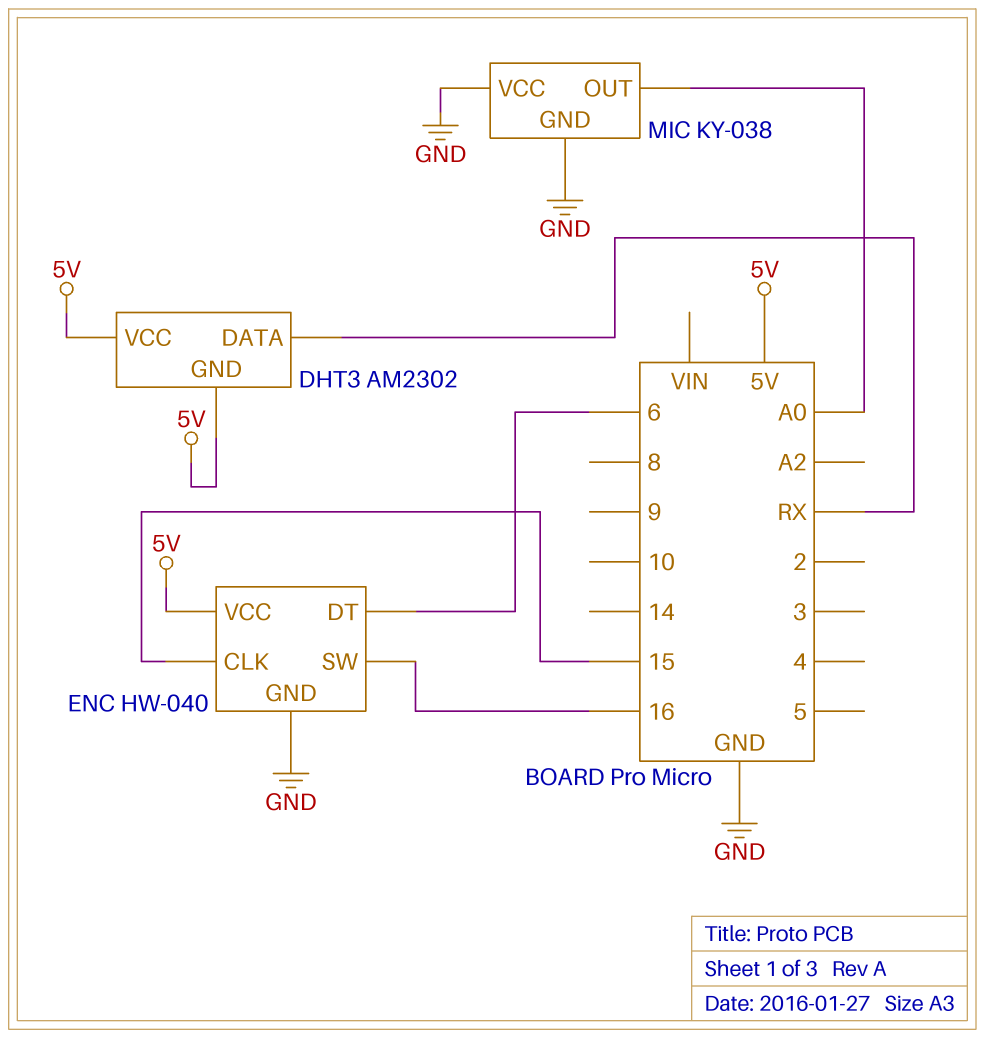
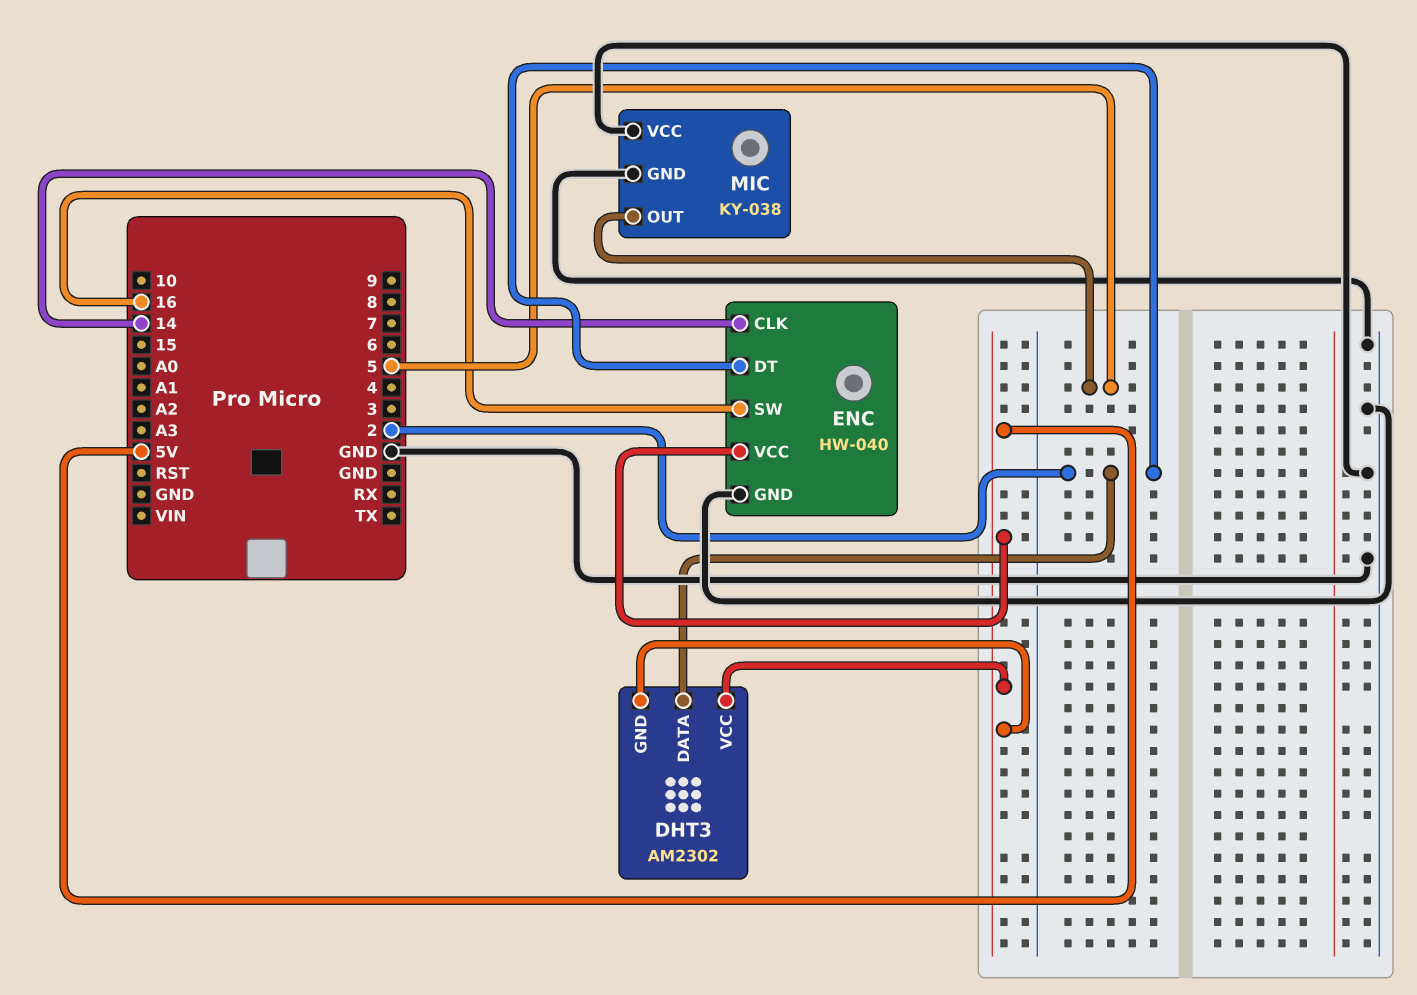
DHT3 pin DATA: RX -> 2
ENC pin CLK: 15 -> 14
ENC pin DT: 6 -> 2
MIC pin OUT: A0 -> 5

